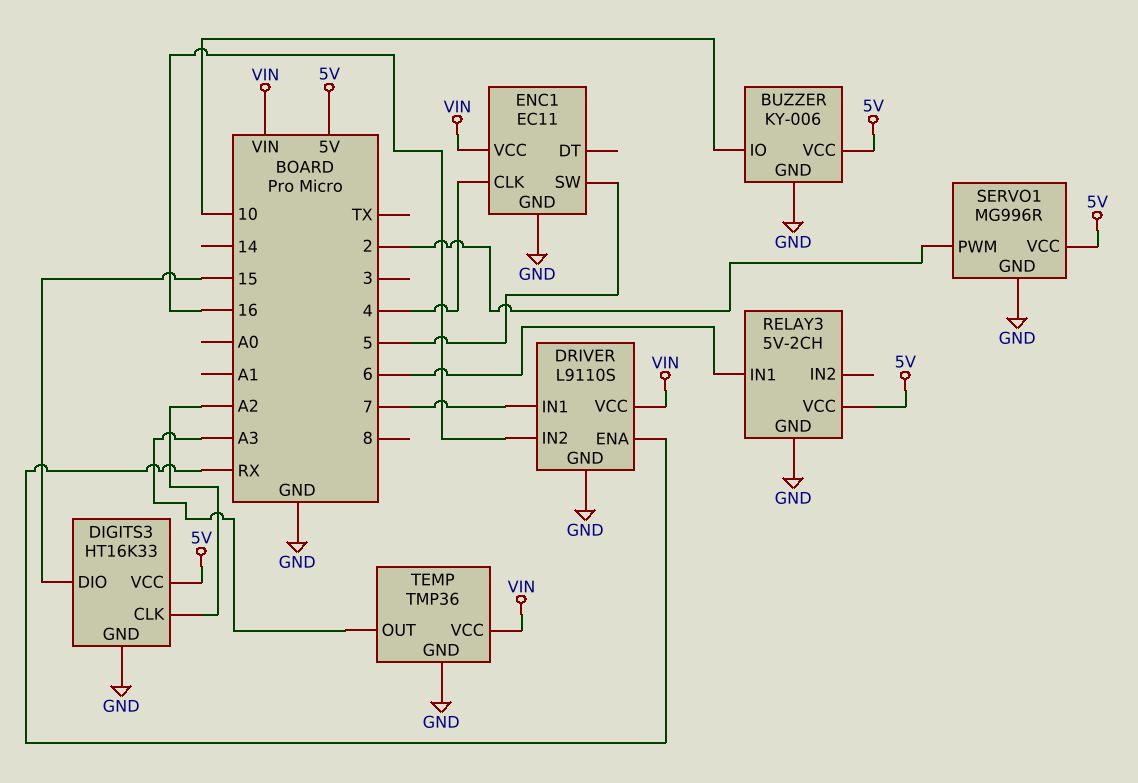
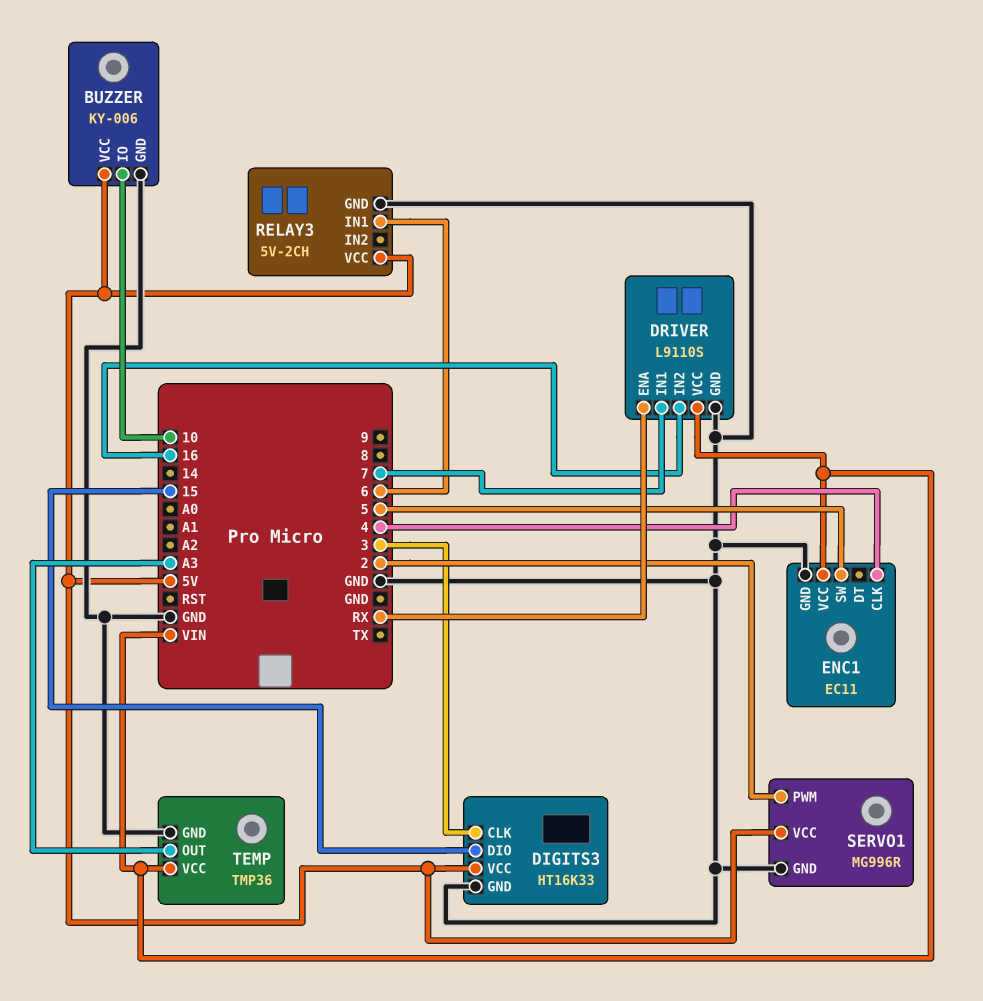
DIGITS3 pin CLK: A2 -> 3

